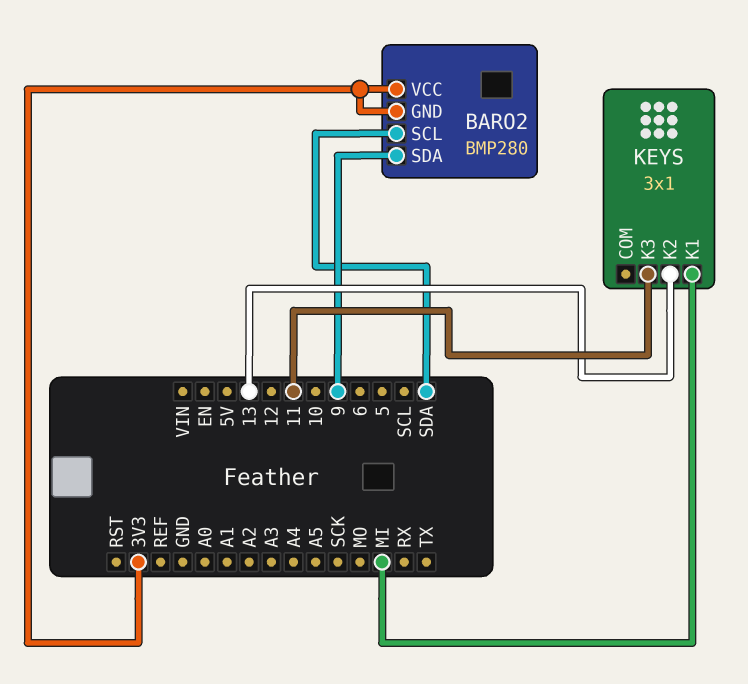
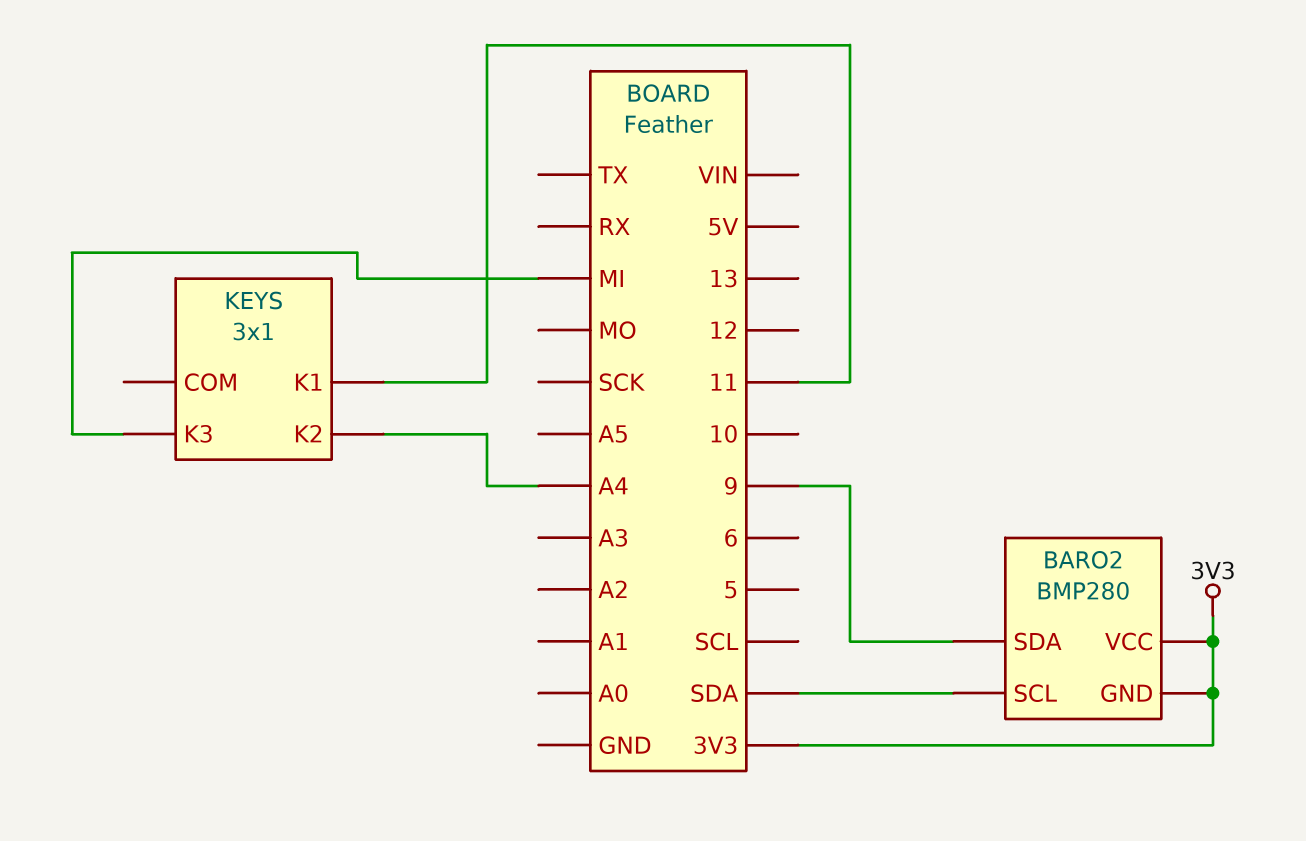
KEYS pin K1: MI -> 11
KEYS pin K2: 13 -> A4
KEYS pin K3: 11 -> MI

